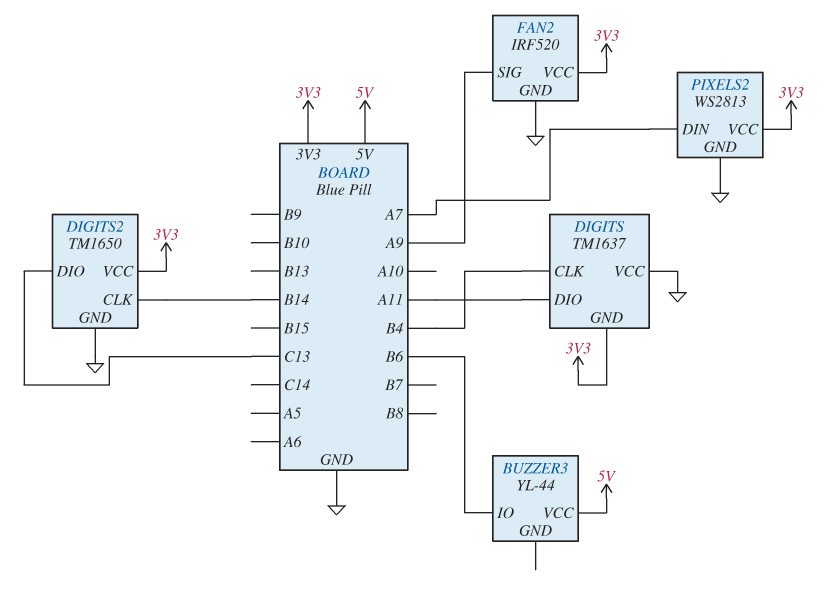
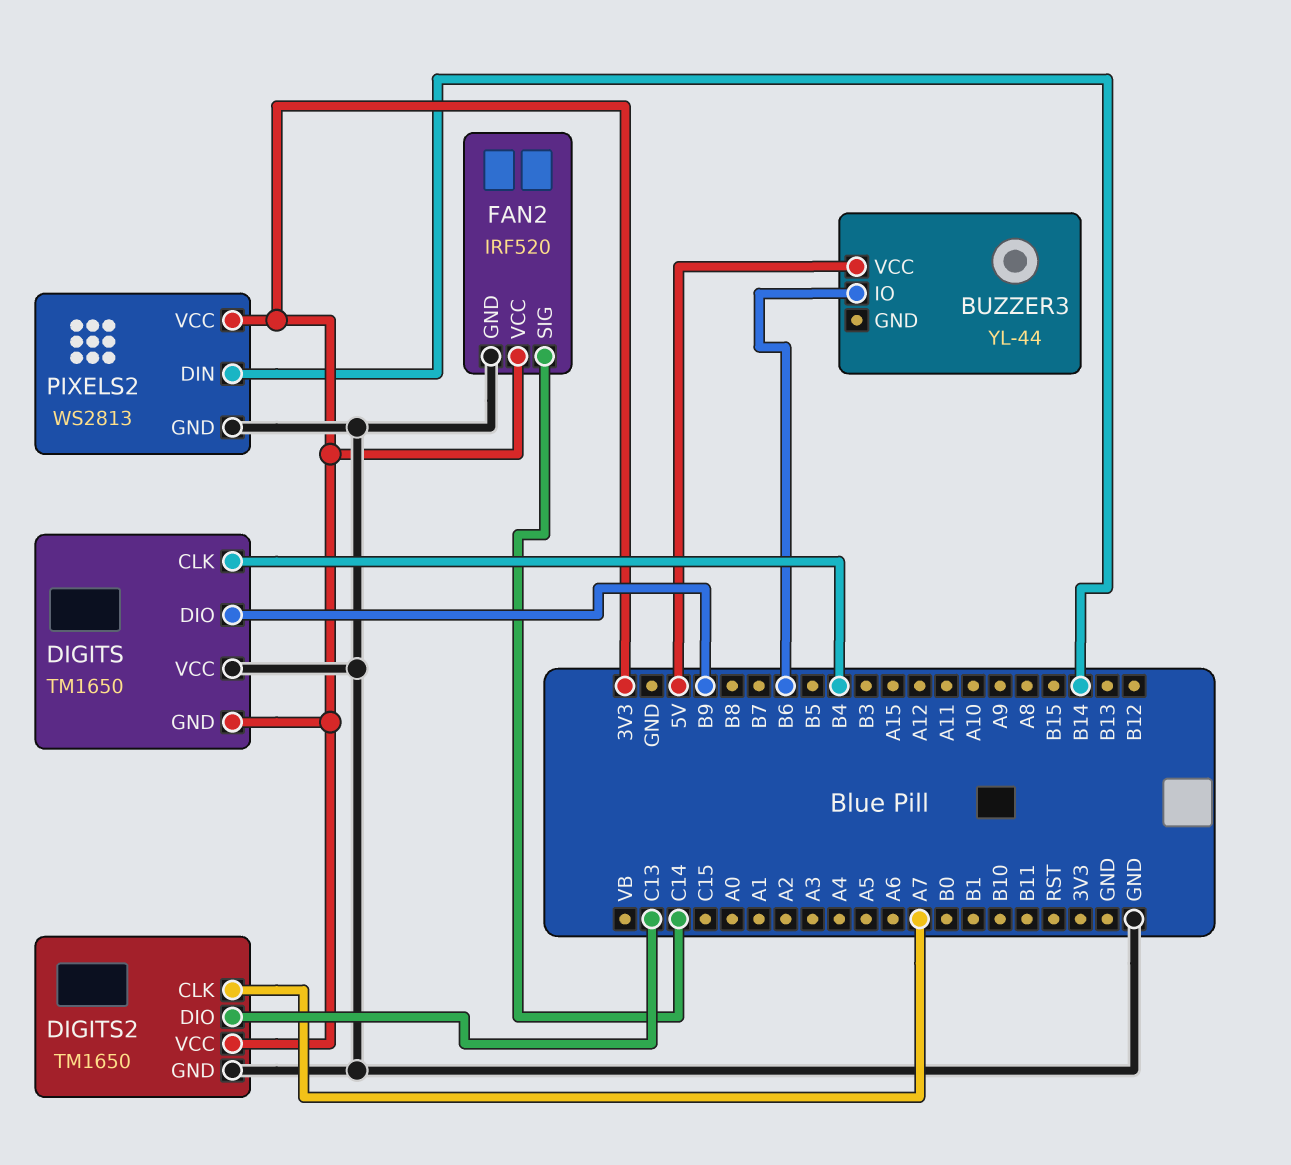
DIGITS: TM1637 -> TM1650
DIGITS pin DIO: A11 -> B9
DIGITS2 pin CLK: B14 -> A7
FAN2 pin SIG: A9 -> C14
PIXELS2 pin DIN: A7 -> B14

